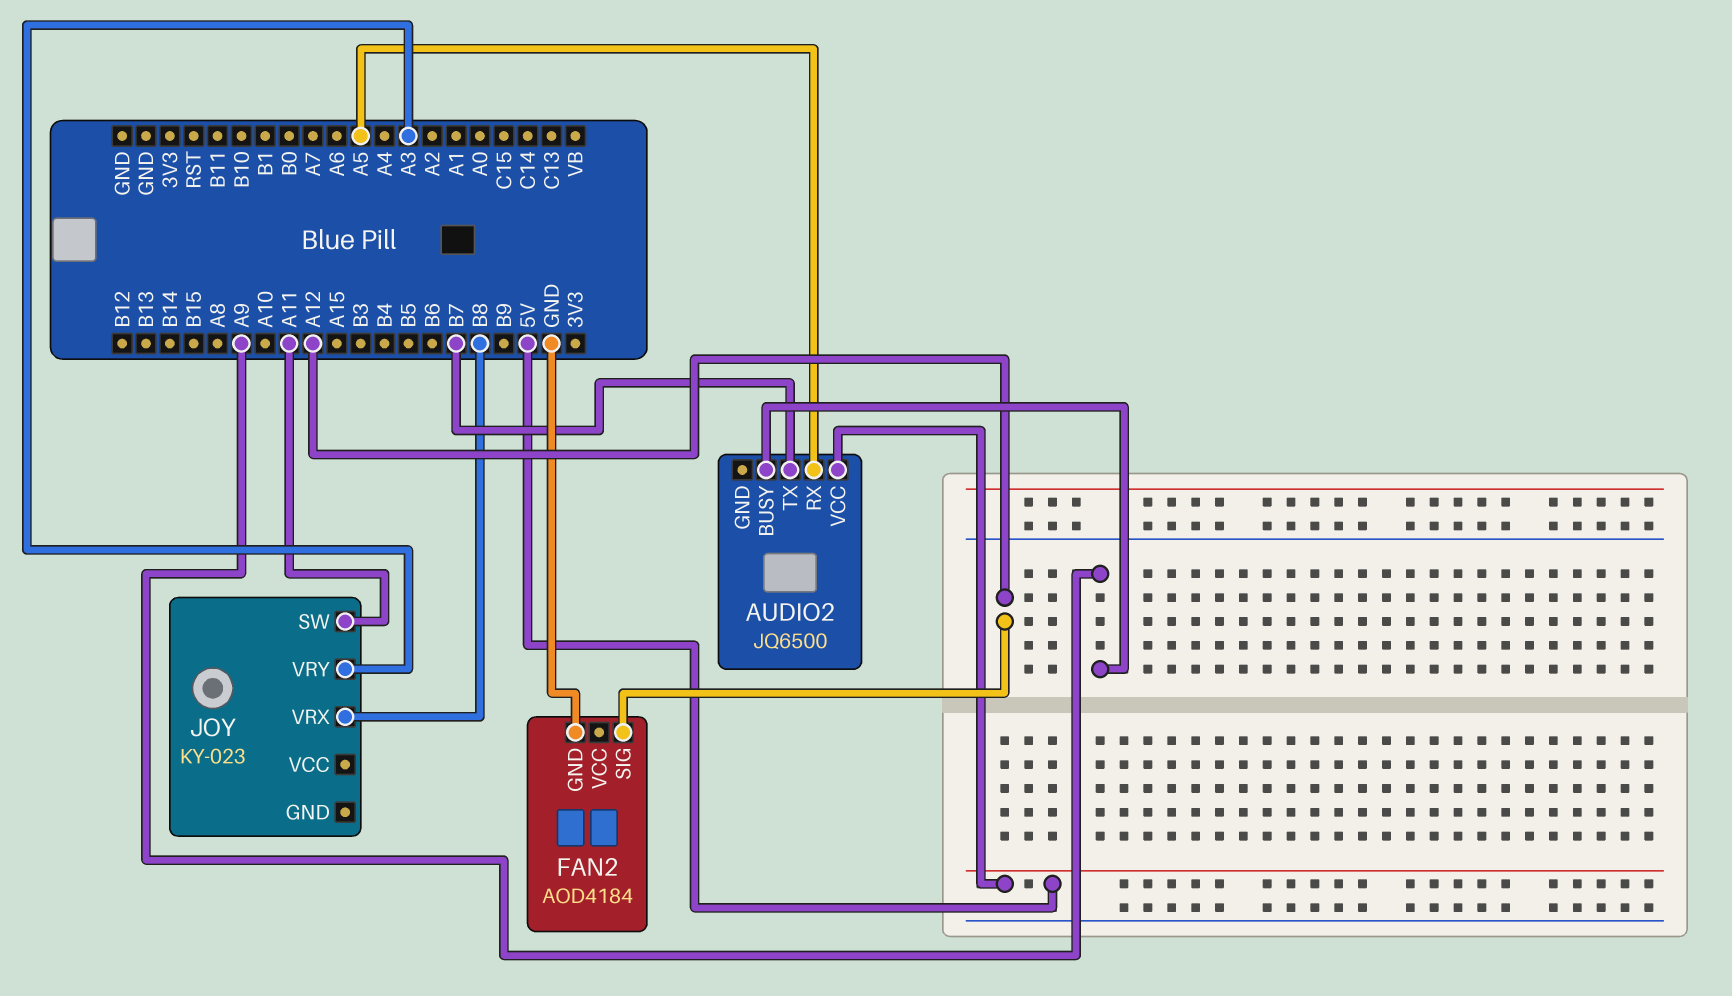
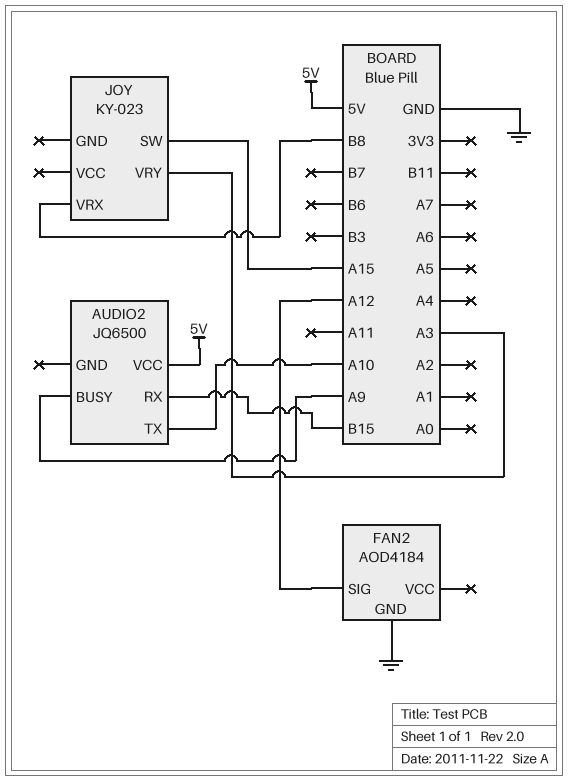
AUDIO2 pin RX: A5 -> B15
AUDIO2 pin TX: B7 -> A10
JOY pin SW: A11 -> A15

